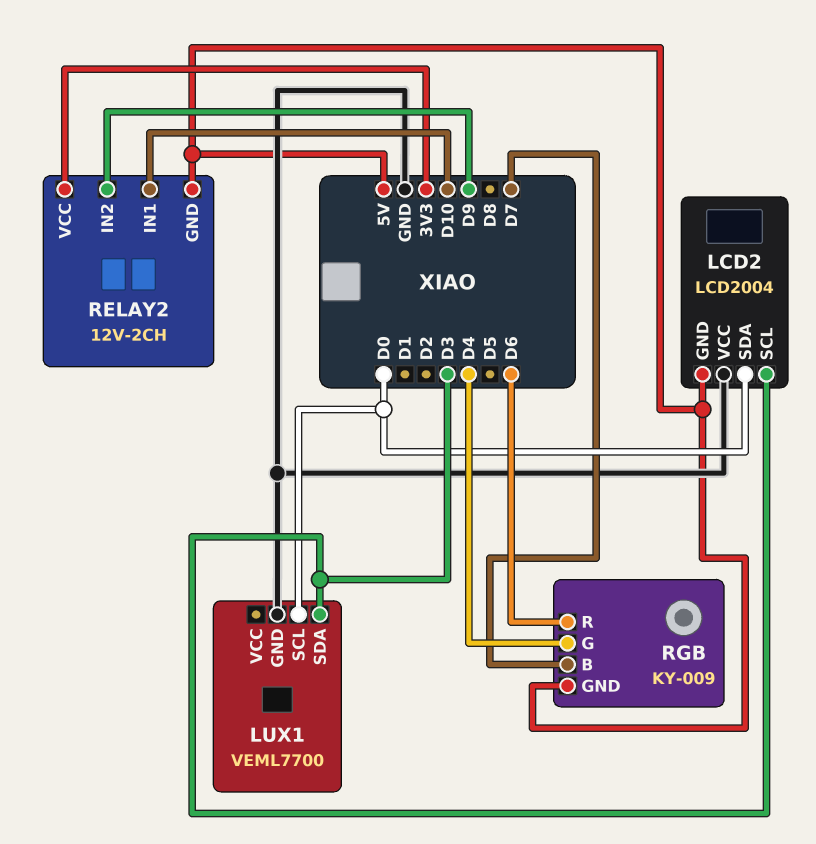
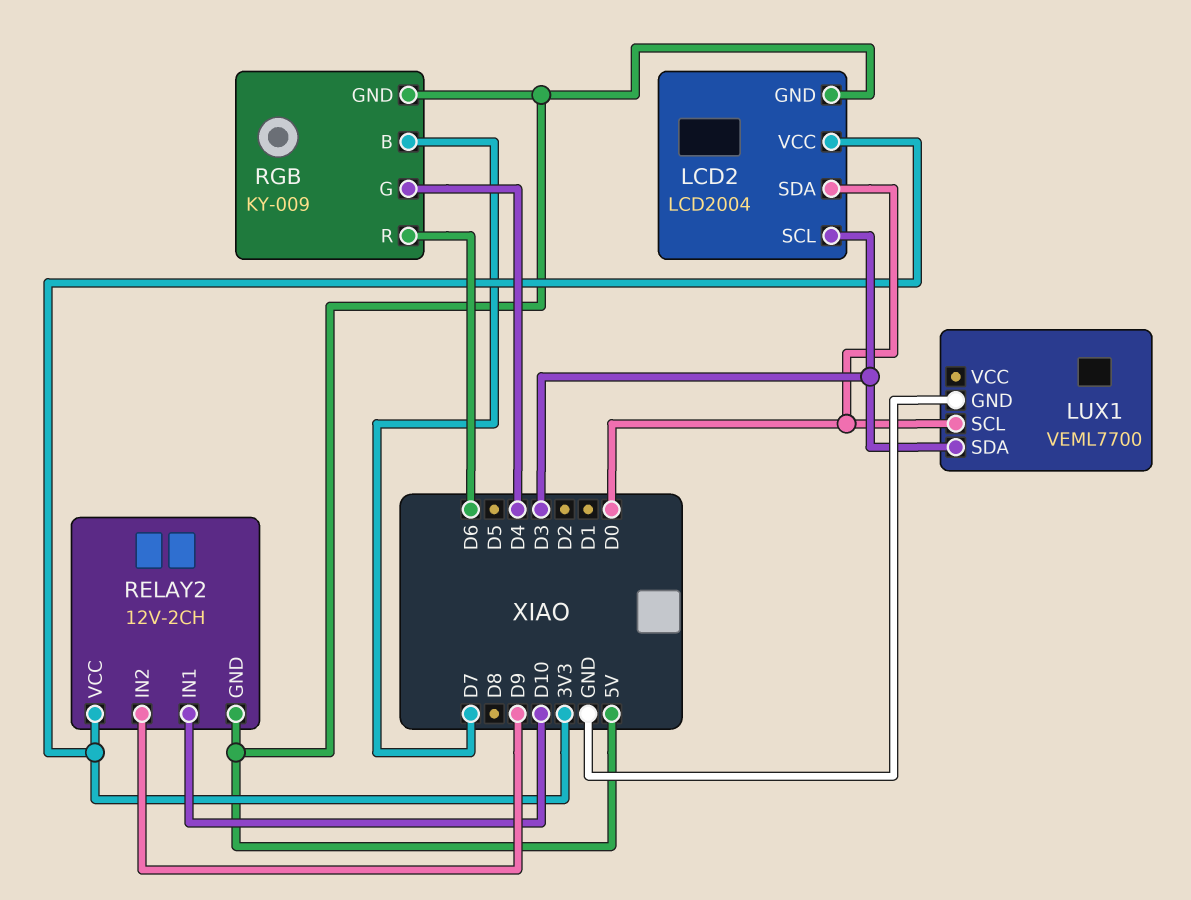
LCD2 pin VCC: GND -> 3V3

